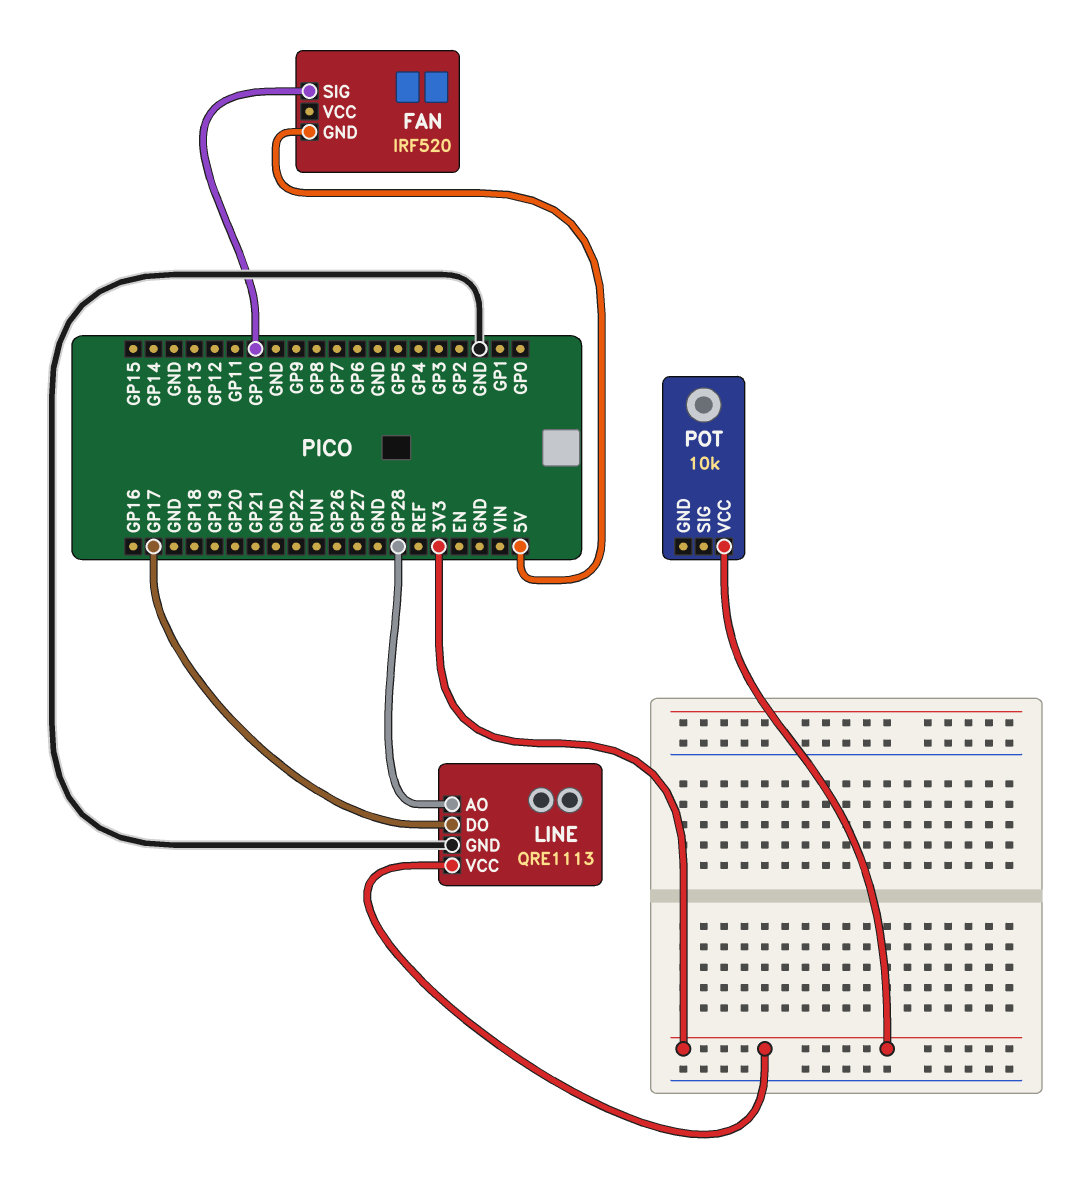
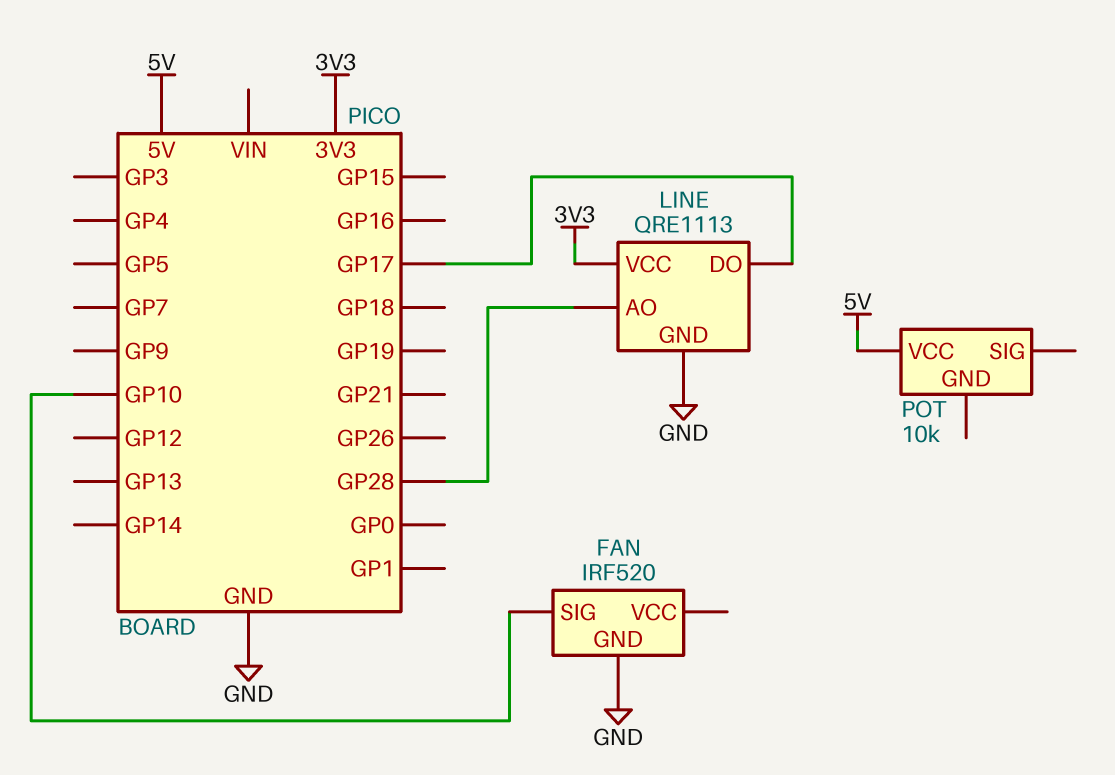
FAN pin GND: 5V -> GND
POT pin VCC: 3V3 -> 5V

